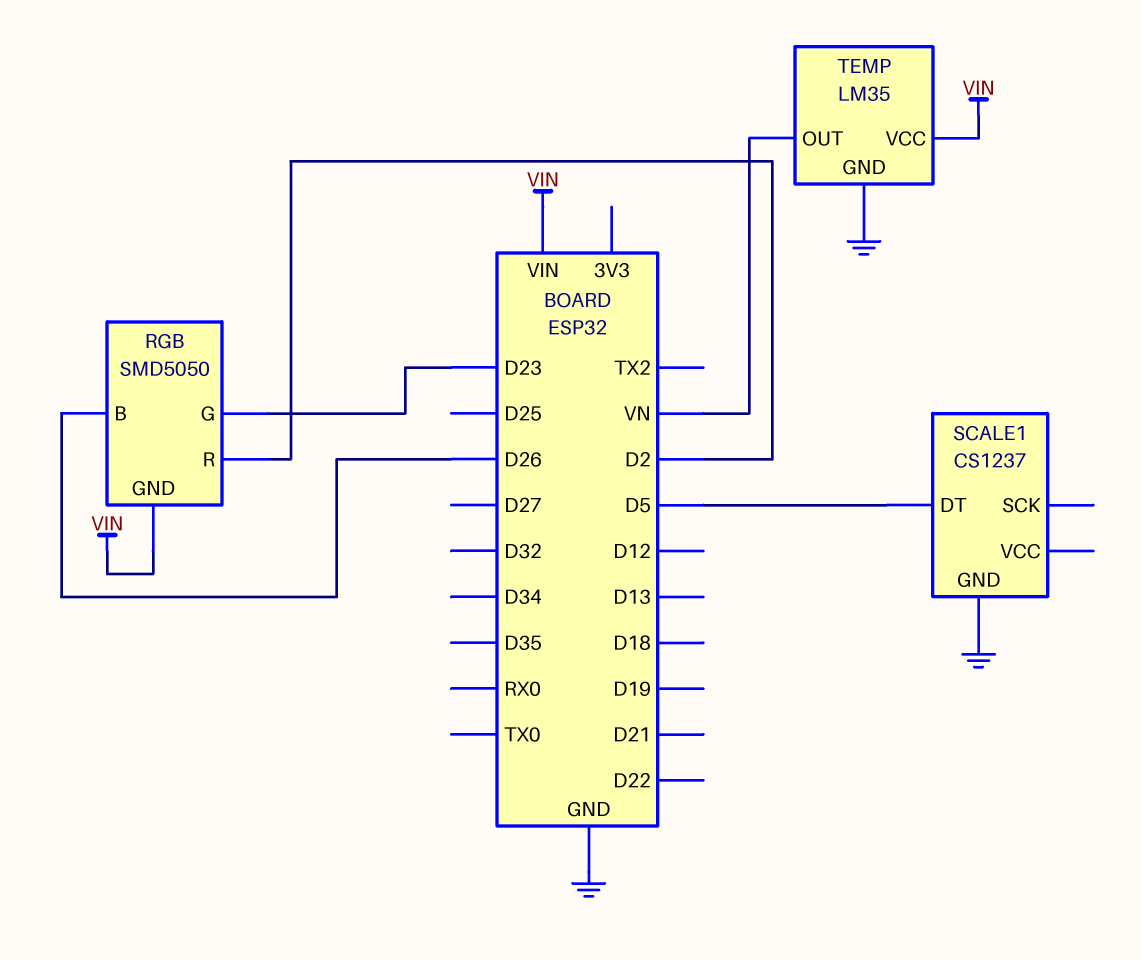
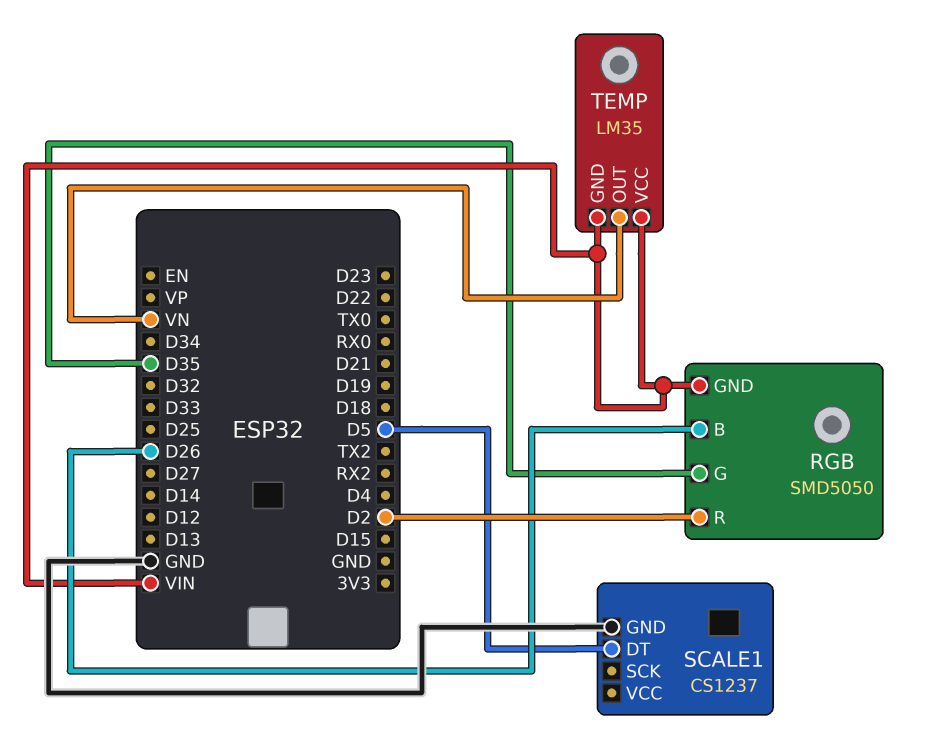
RGB pin G: D23 -> D35
TEMP pin GND: GND -> VIN

